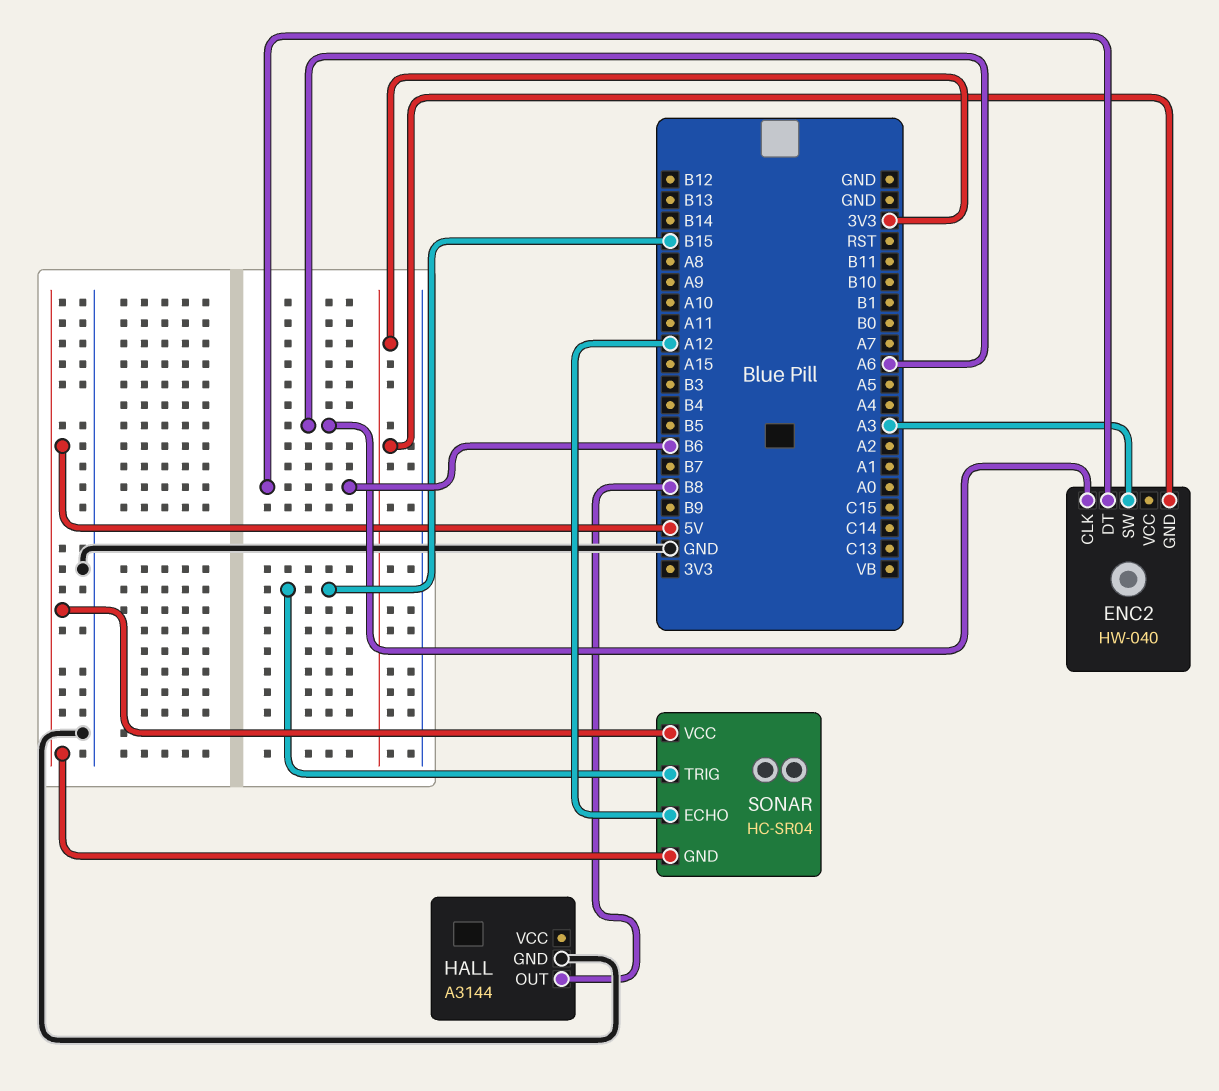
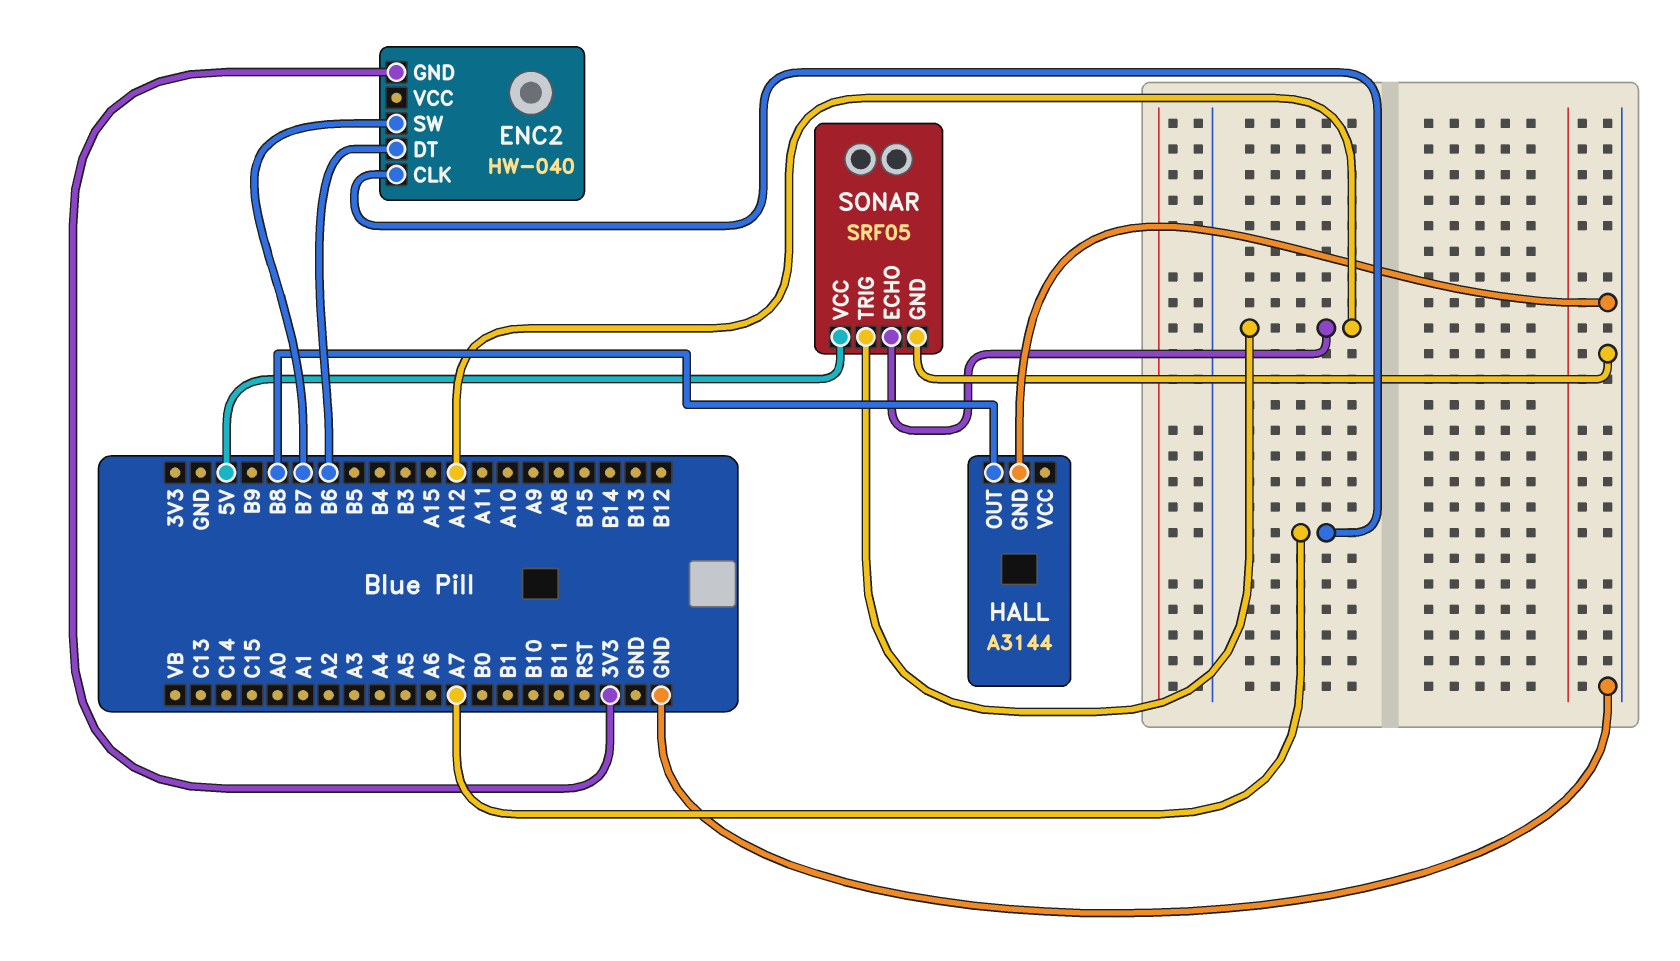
ENC2 pin CLK: A6 -> A7
ENC2 pin SW: A3 -> B7
SONAR: HC-SR04 -> SRF05
SONAR pin GND: 5V -> GND
SONAR pin TRIG: B15 -> A12

